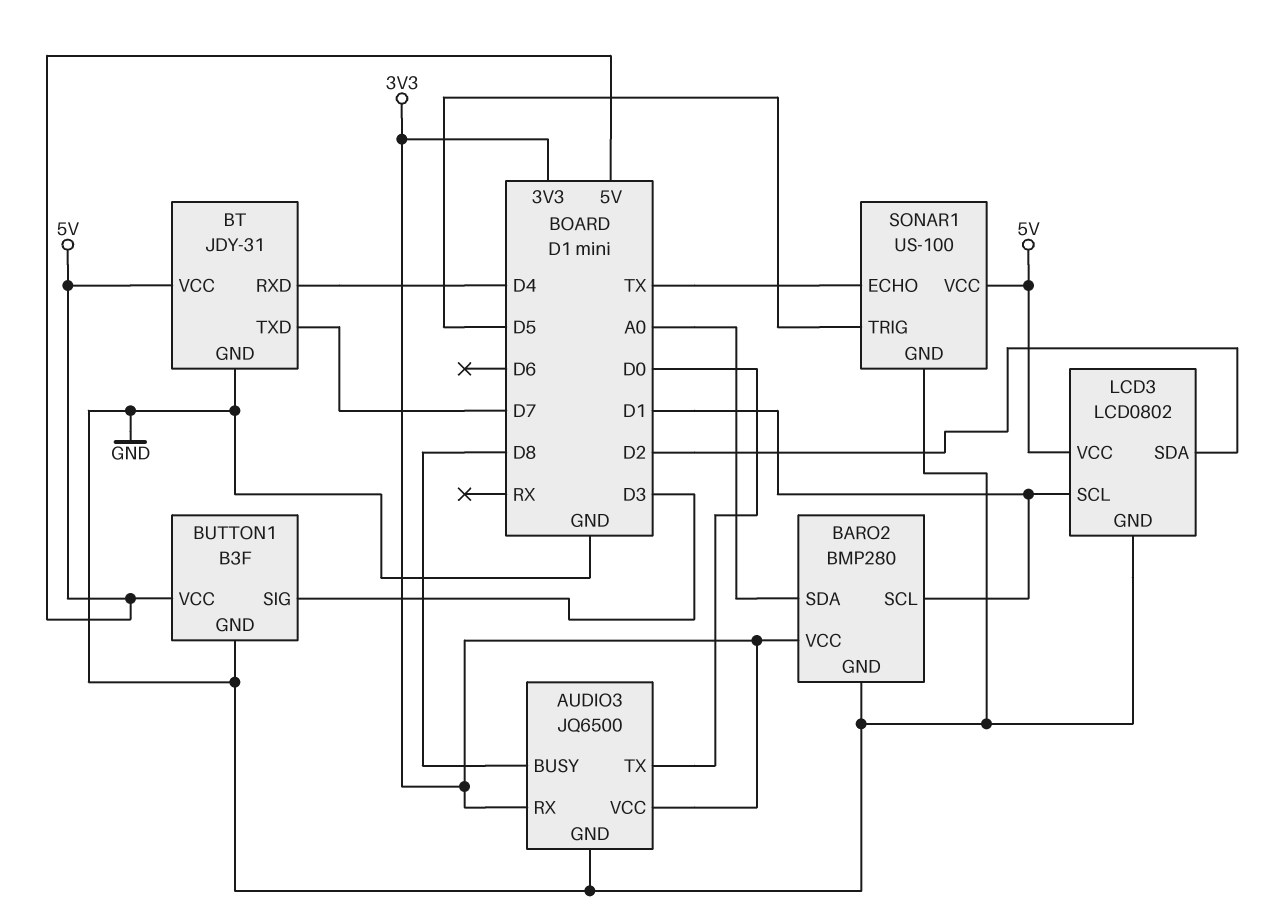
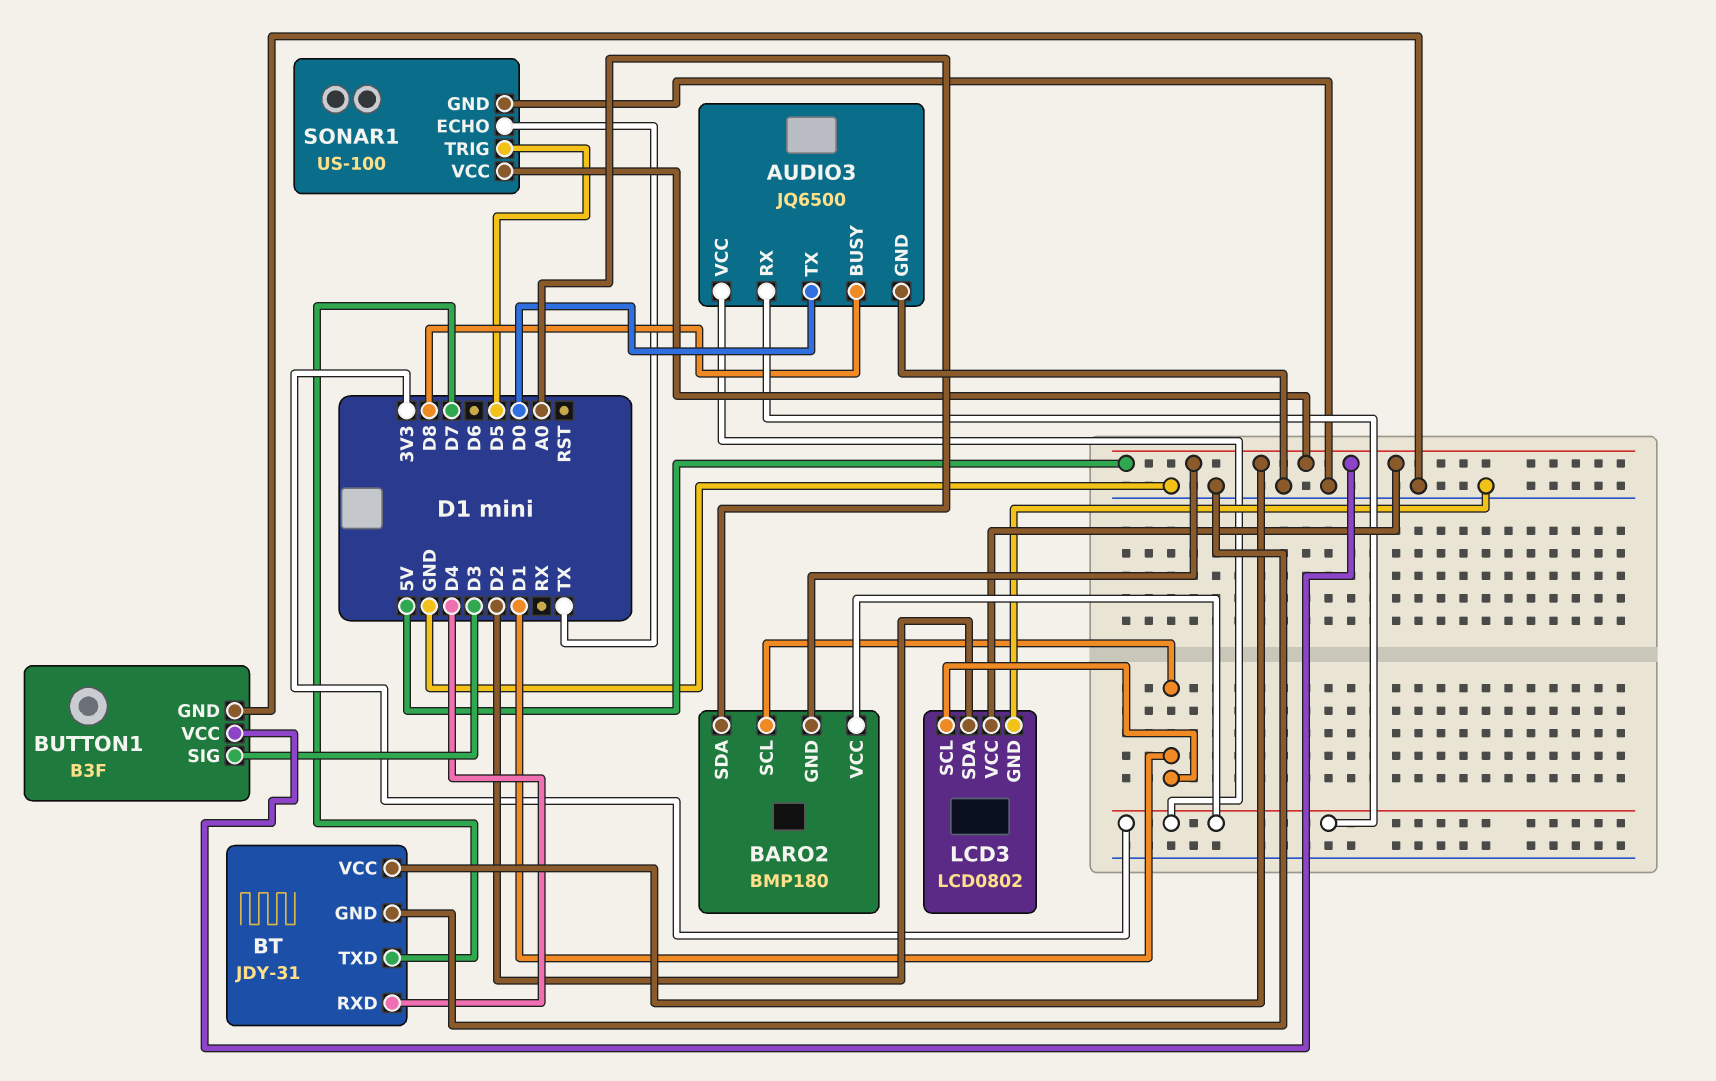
BARO2: BMP280 -> BMP180
BARO2 pin GND: GND -> 5V

